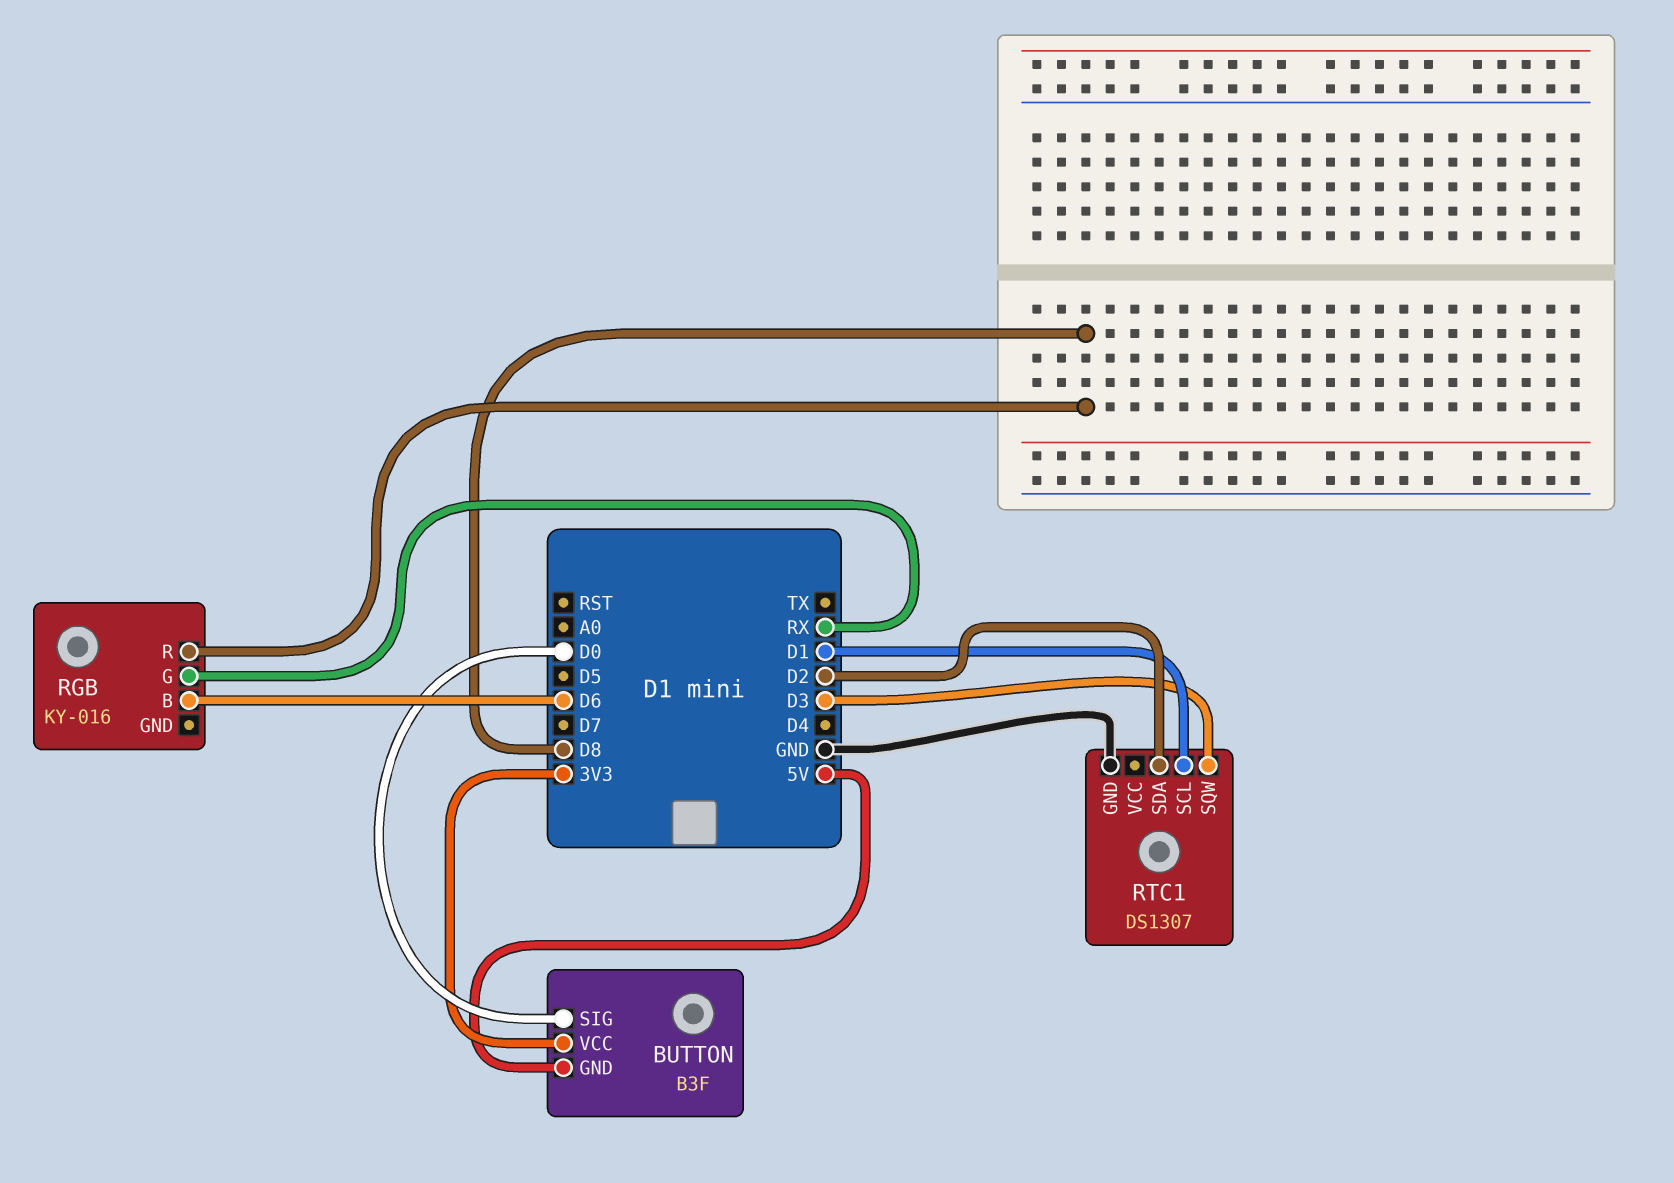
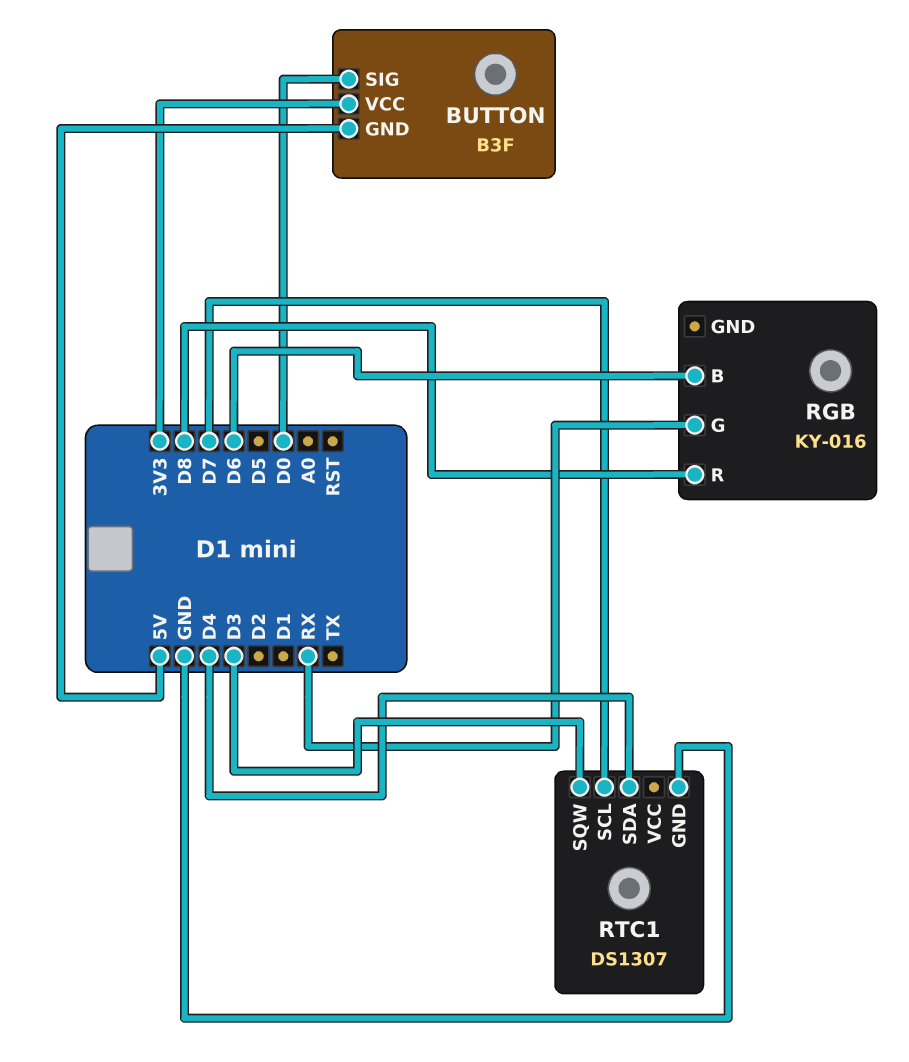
RTC1 pin SCL: D1 -> D7
RTC1 pin SDA: D2 -> D4

